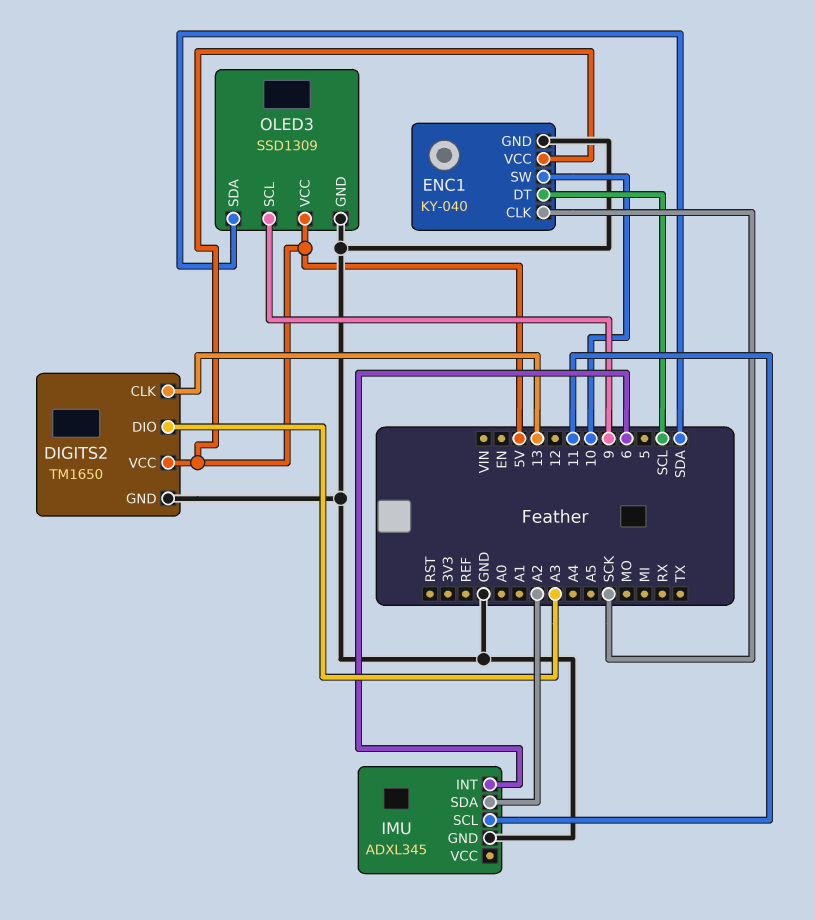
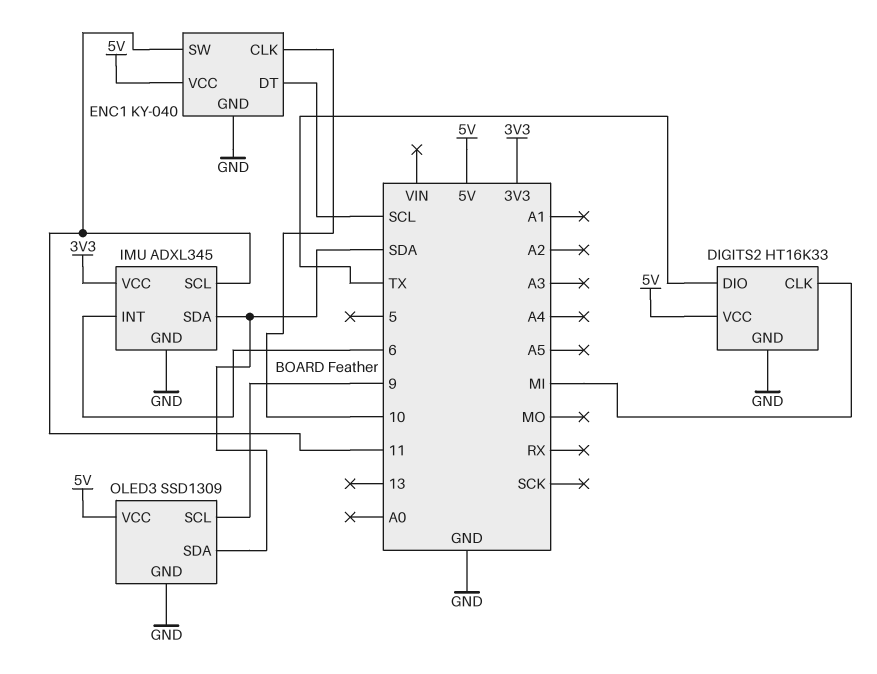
DIGITS2: TM1650 -> HT16K33
DIGITS2 pin CLK: 13 -> MI
DIGITS2 pin DIO: A3 -> TX
ENC1 pin CLK: SCK -> 10
ENC1 pin SW: 10 -> 11
IMU pin SDA: A2 -> SDA
IMU pin VCC: none -> 3V3

